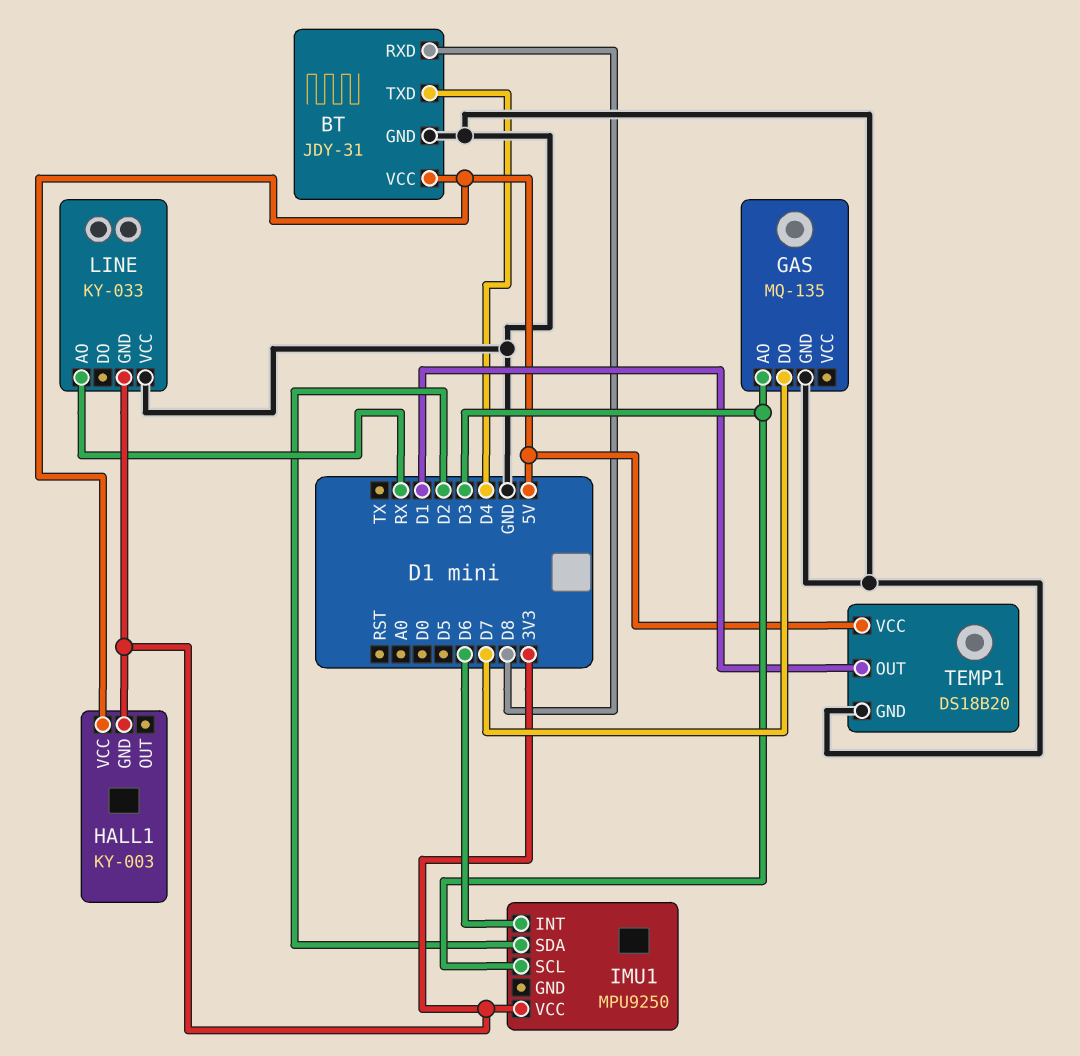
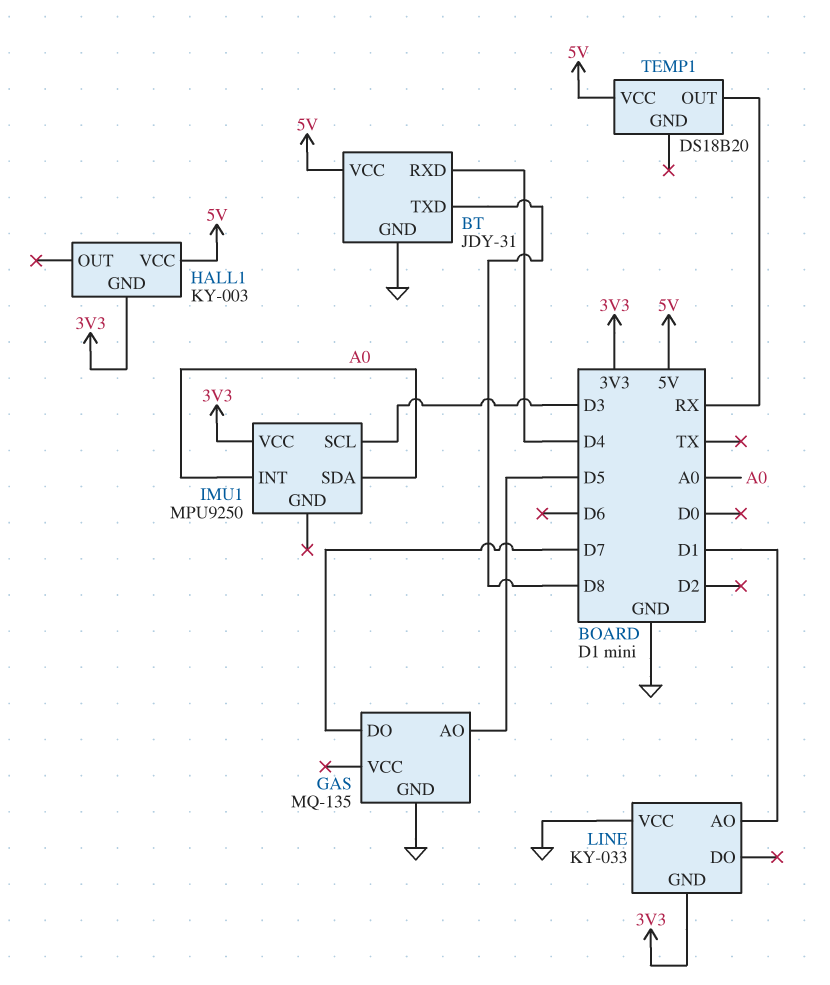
BT pin RXD: D8 -> D4
BT pin TXD: D4 -> D8
GAS pin AO: D3 -> D5
IMU1 pin INT: D6 -> A0
IMU1 pin SDA: D2 -> A0
LINE pin AO: RX -> D1
TEMP1 pin GND: GND -> none
TEMP1 pin OUT: D1 -> RX

